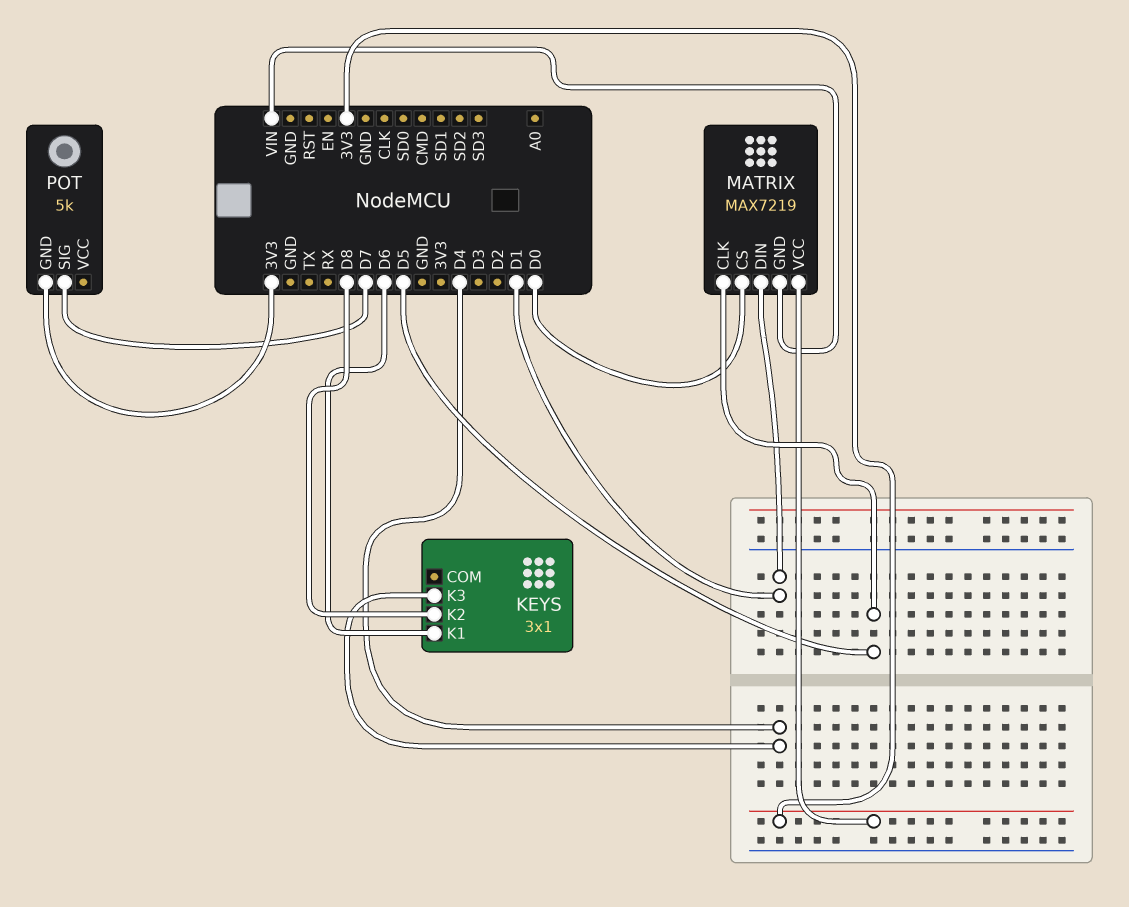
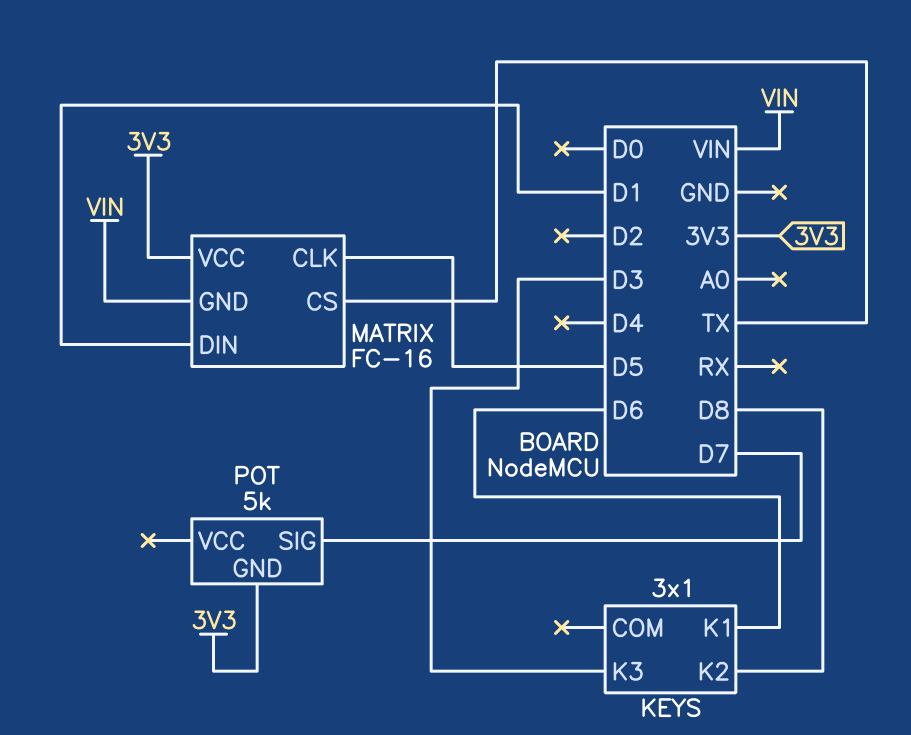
KEYS pin K3: D4 -> D3
MATRIX: MAX7219 -> FC-16
MATRIX pin CS: D0 -> TX

